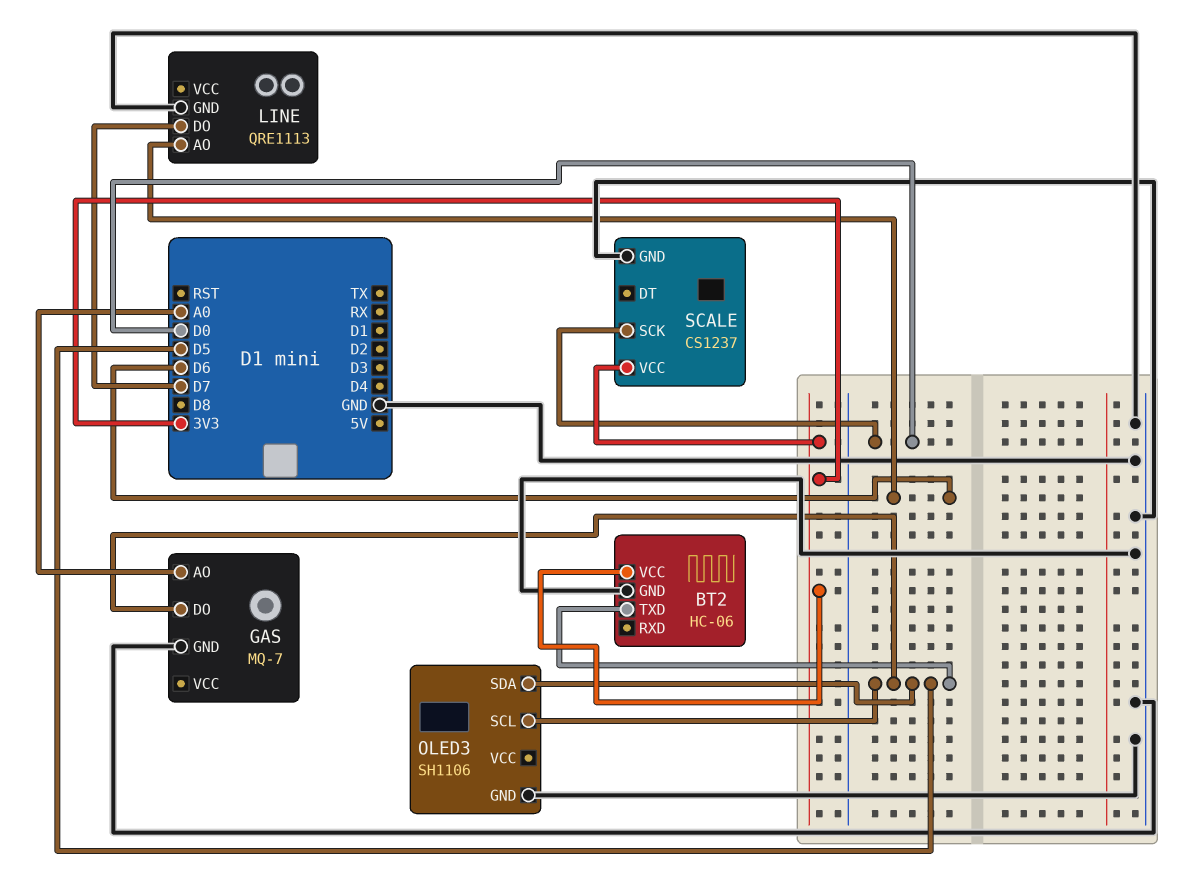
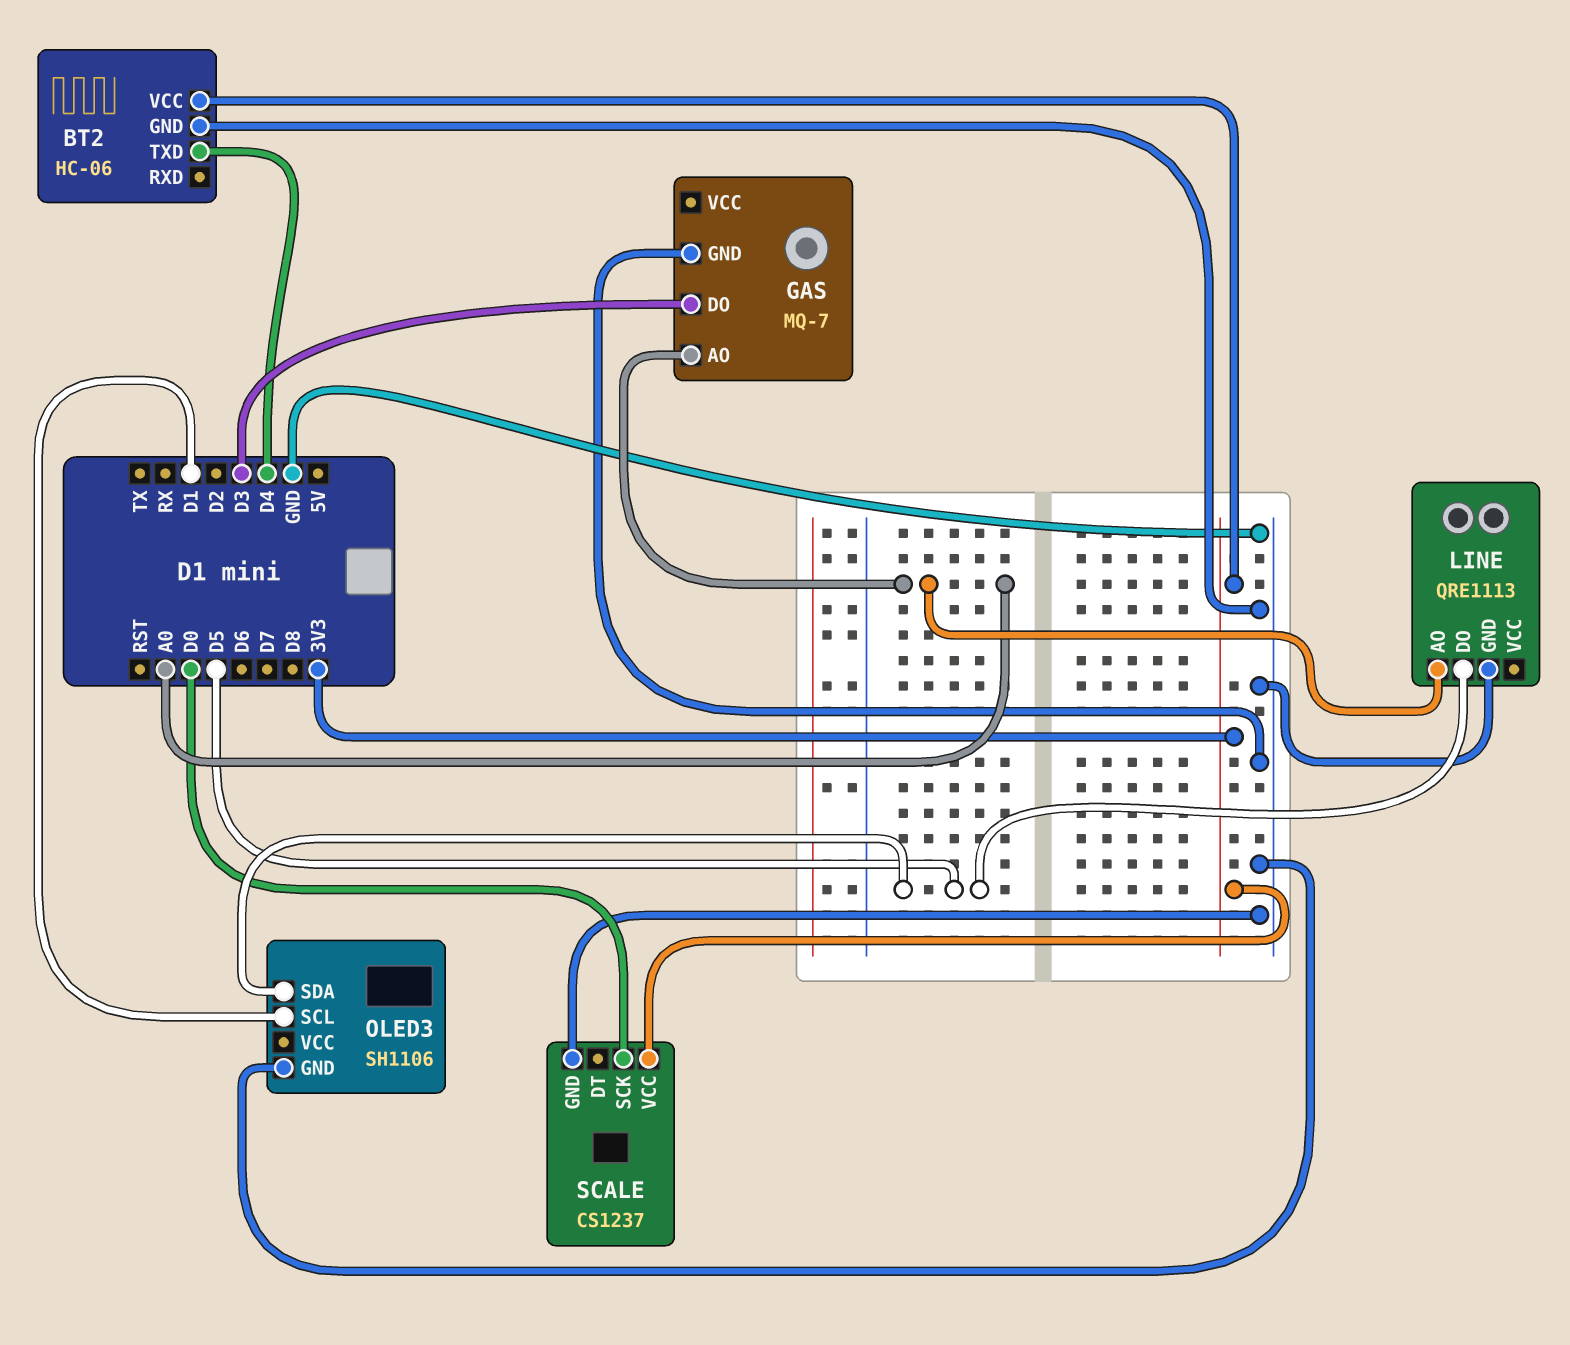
BT2 pin TXD: D5 -> D4
GAS pin DO: D5 -> D3
LINE pin AO: D6 -> A0
LINE pin DO: D7 -> D5
OLED3 pin SCL: D5 -> D1

